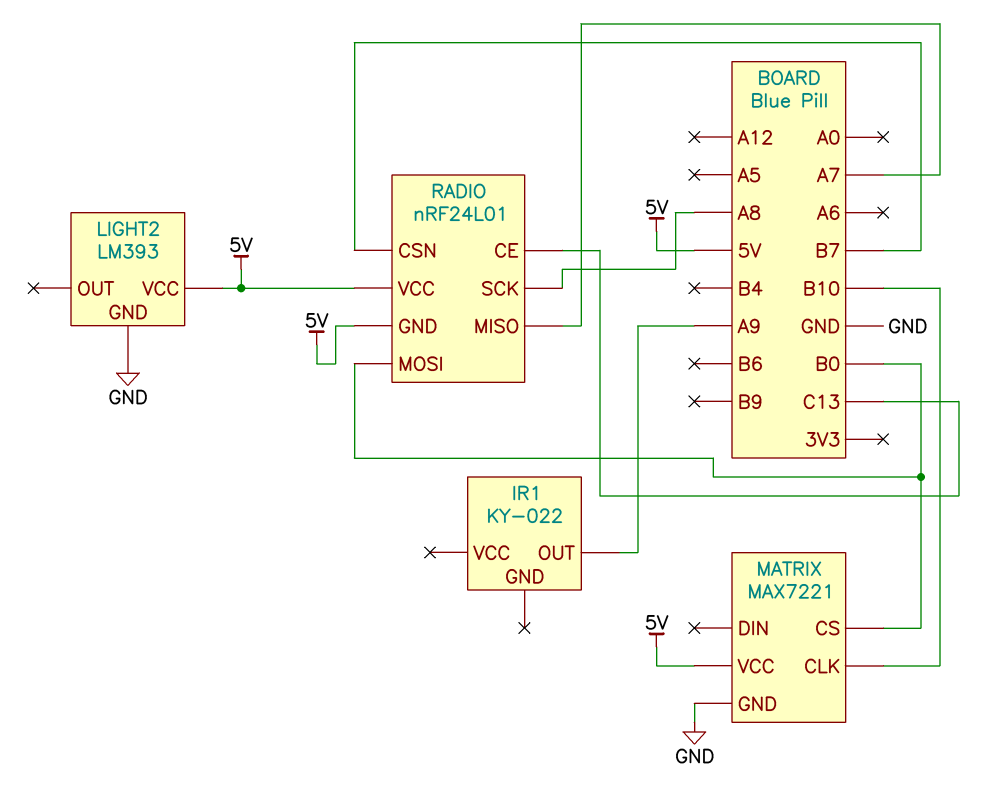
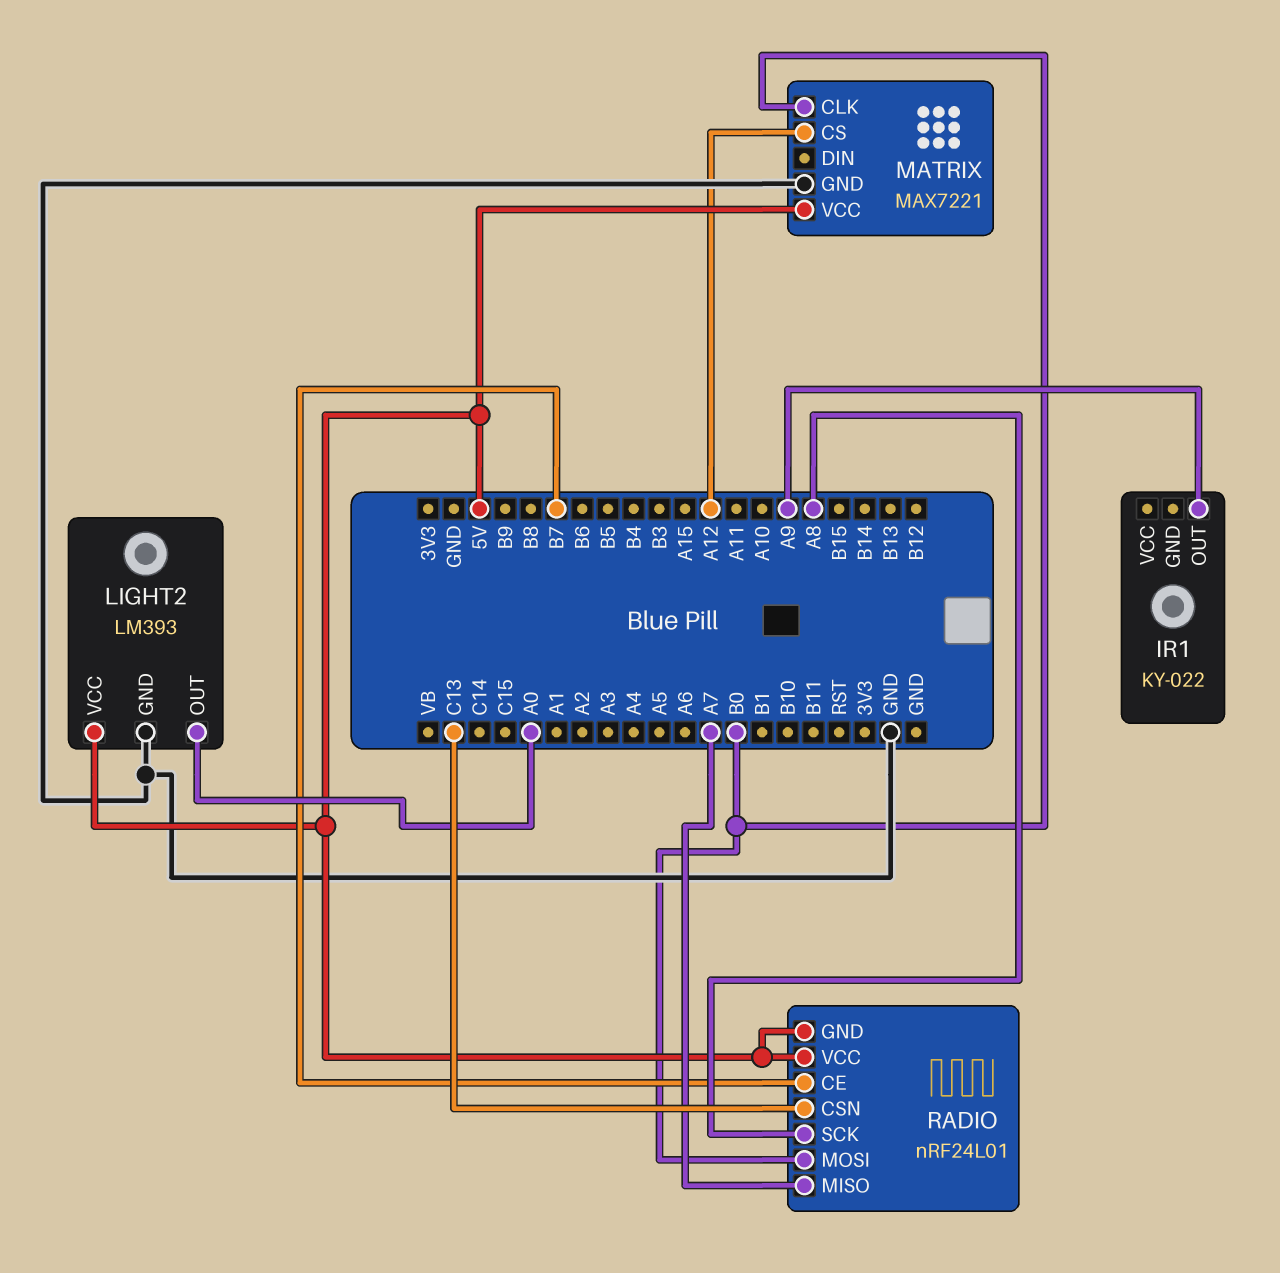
LIGHT2 pin OUT: none -> A0
MATRIX pin CLK: B10 -> B0
MATRIX pin CS: B0 -> A12
RADIO pin CE: C13 -> B7
RADIO pin CSN: B7 -> C13

